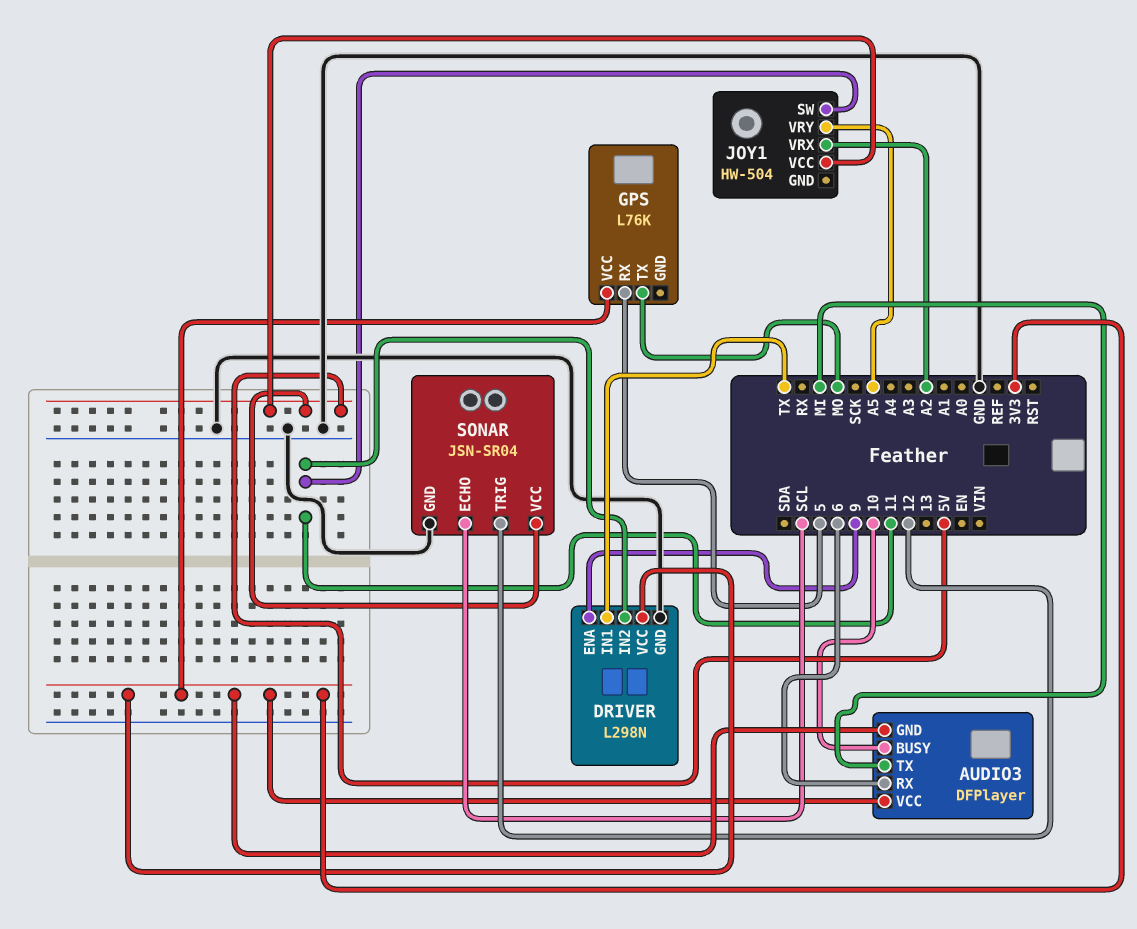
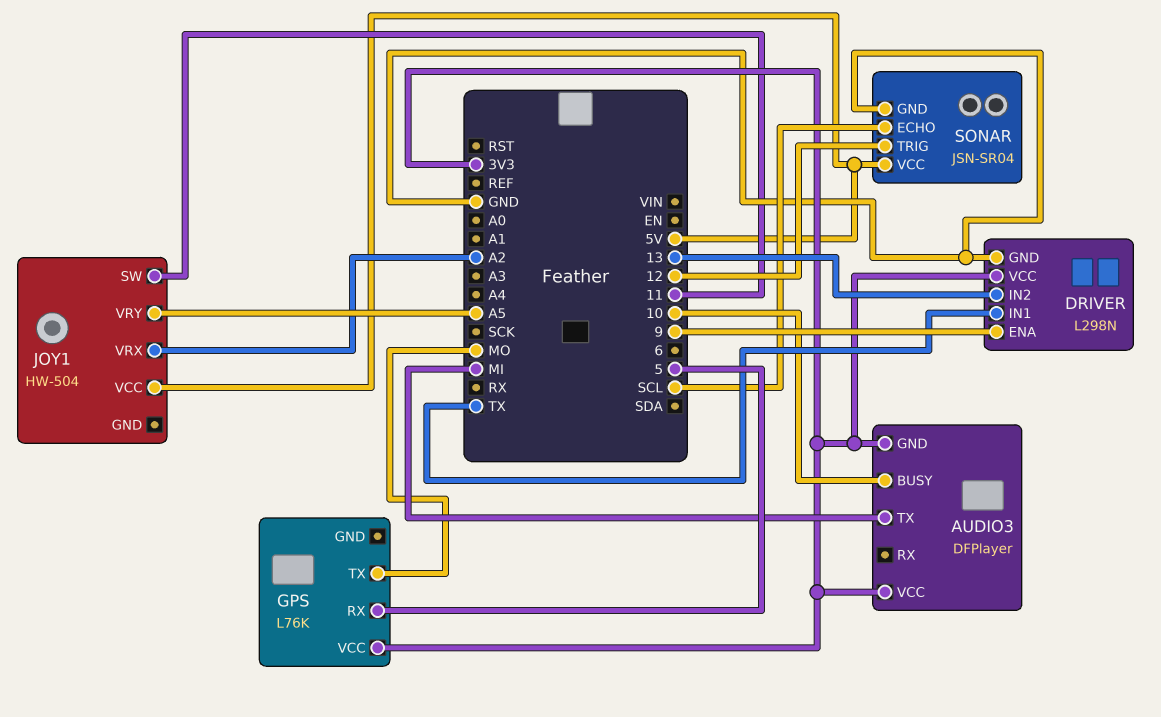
AUDIO3 pin RX: 6 -> none
DRIVER pin IN2: 11 -> 13

